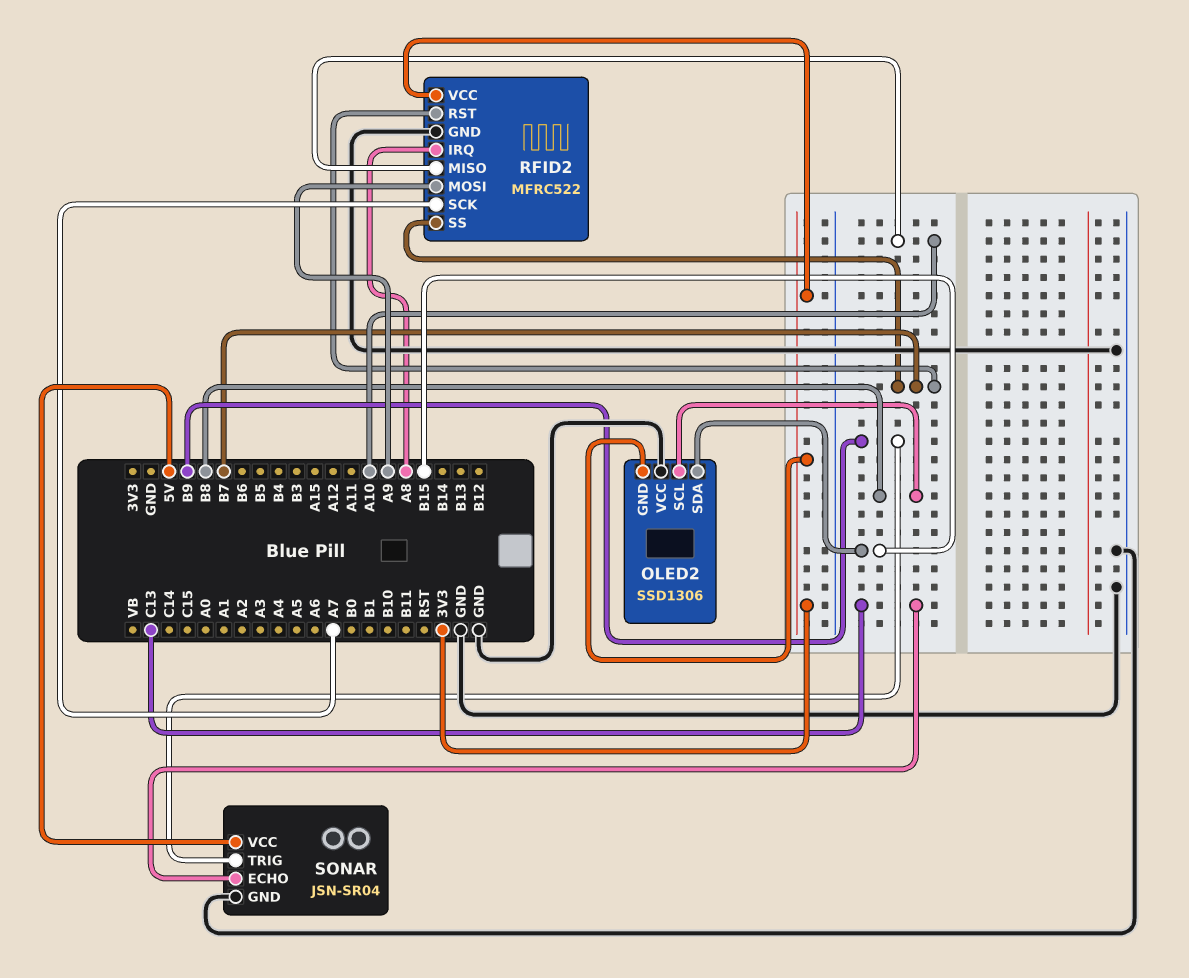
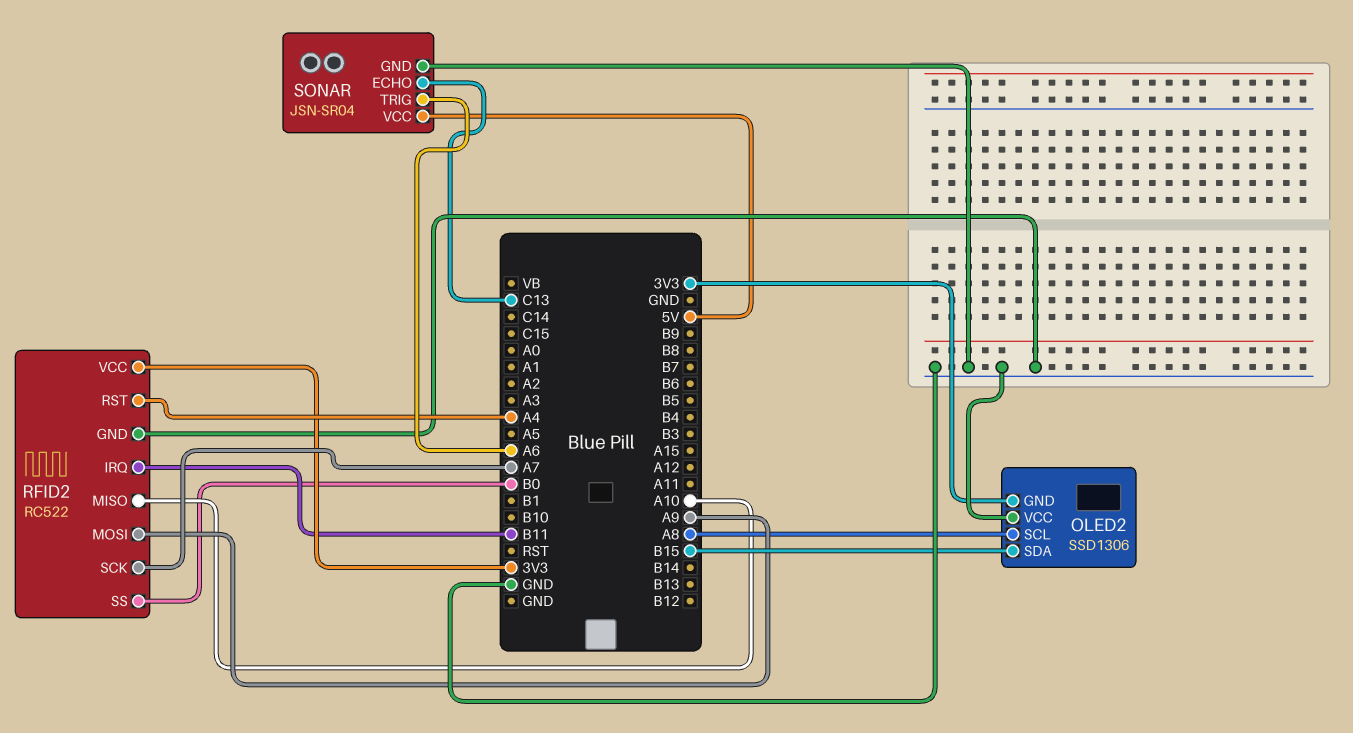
OLED2 pin SCL: B8 -> A8
RFID2: MFRC522 -> RC522
RFID2 pin IRQ: A8 -> B11
RFID2 pin RST: B7 -> A4
RFID2 pin SS: B7 -> B0
SONAR pin TRIG: B9 -> A6

